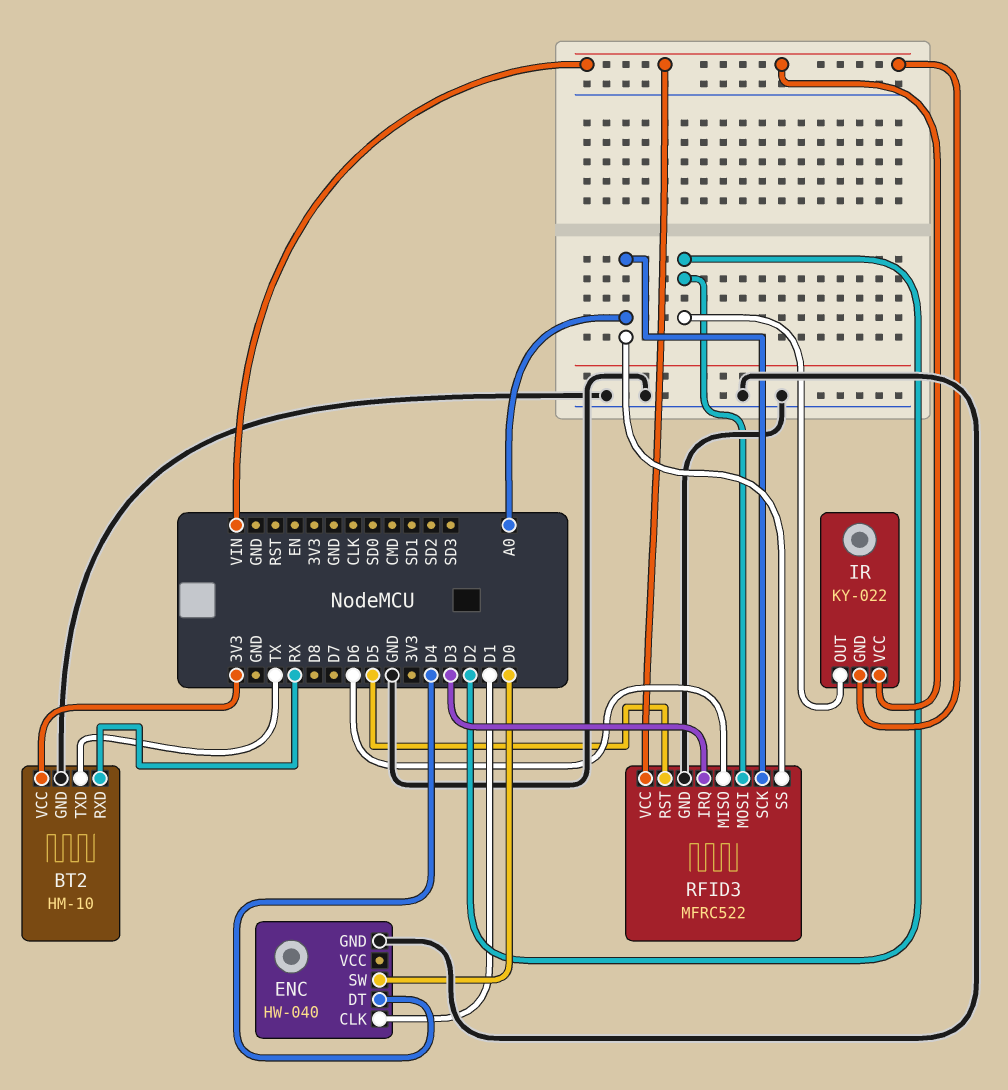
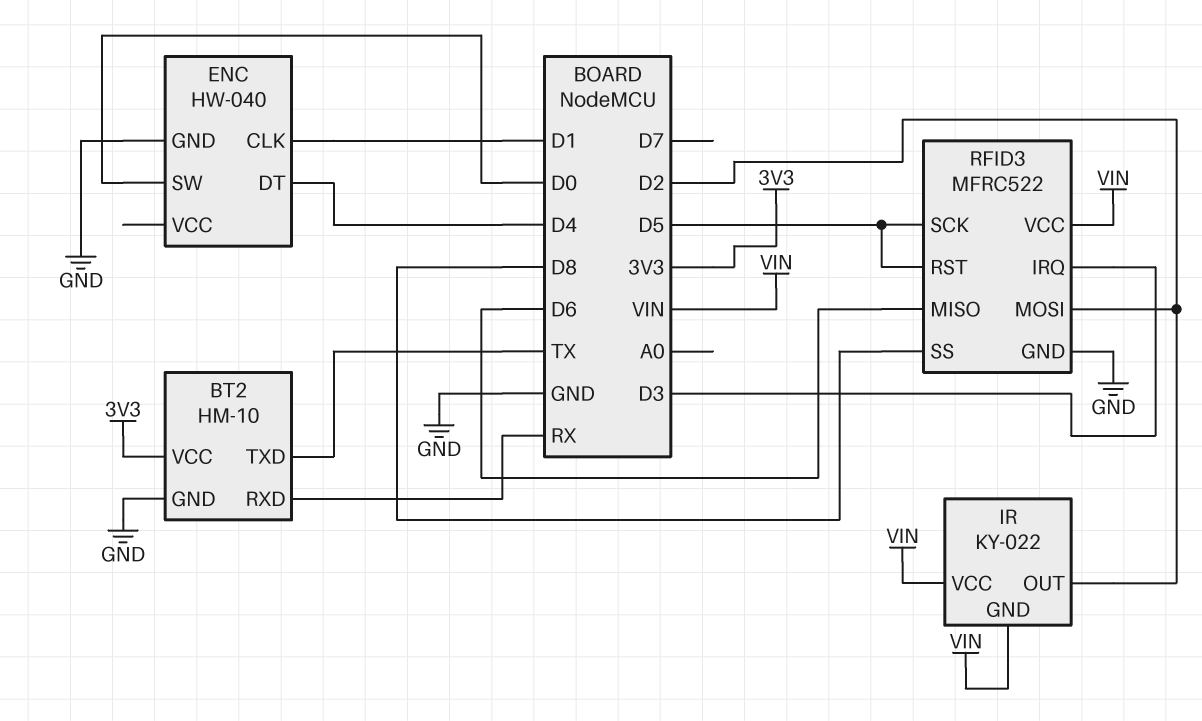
RFID3 pin SCK: A0 -> D5
RFID3 pin SS: A0 -> D8

